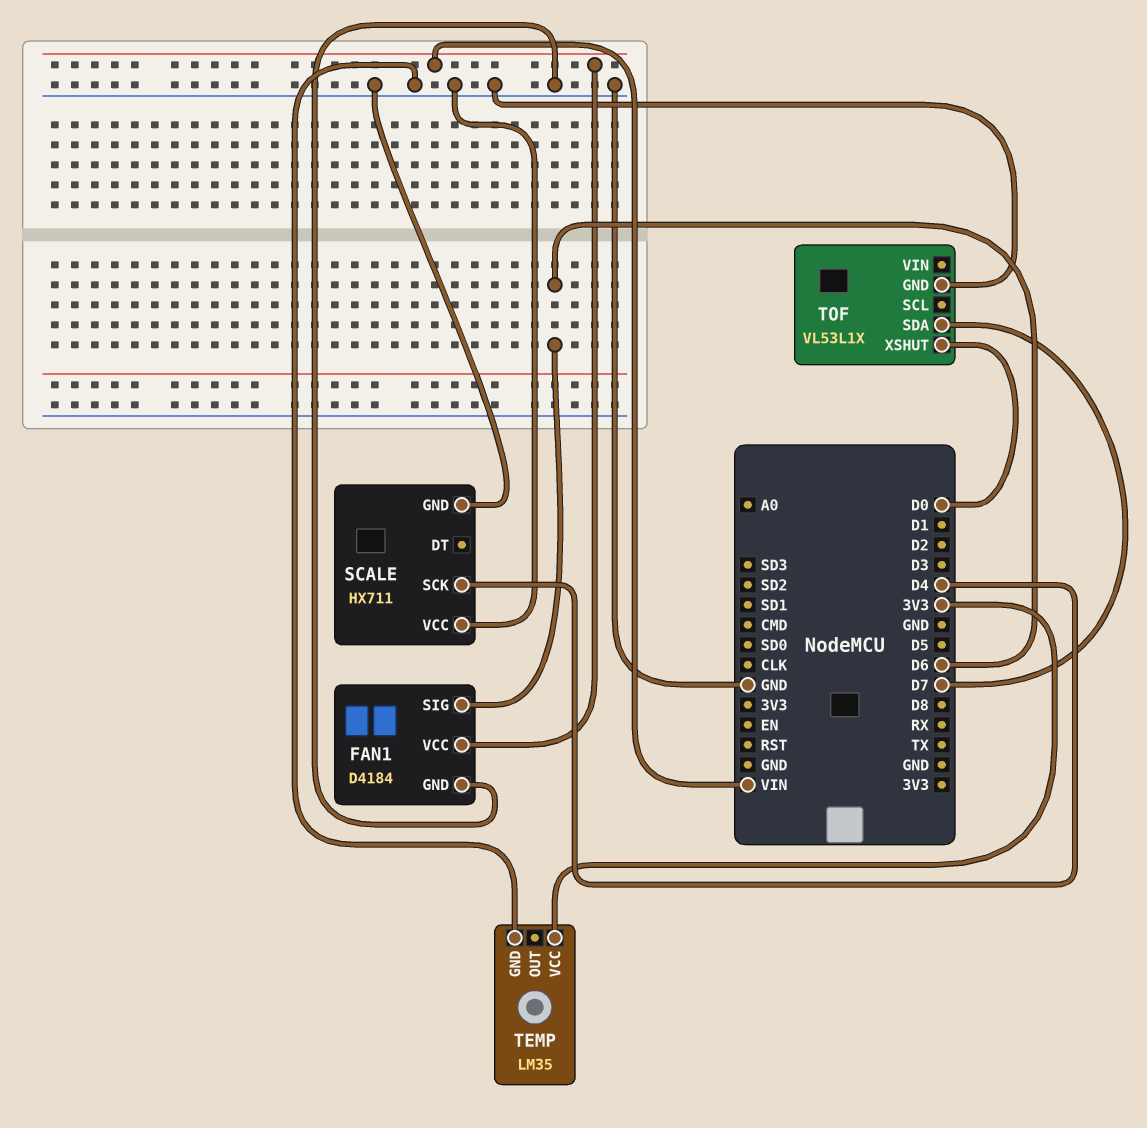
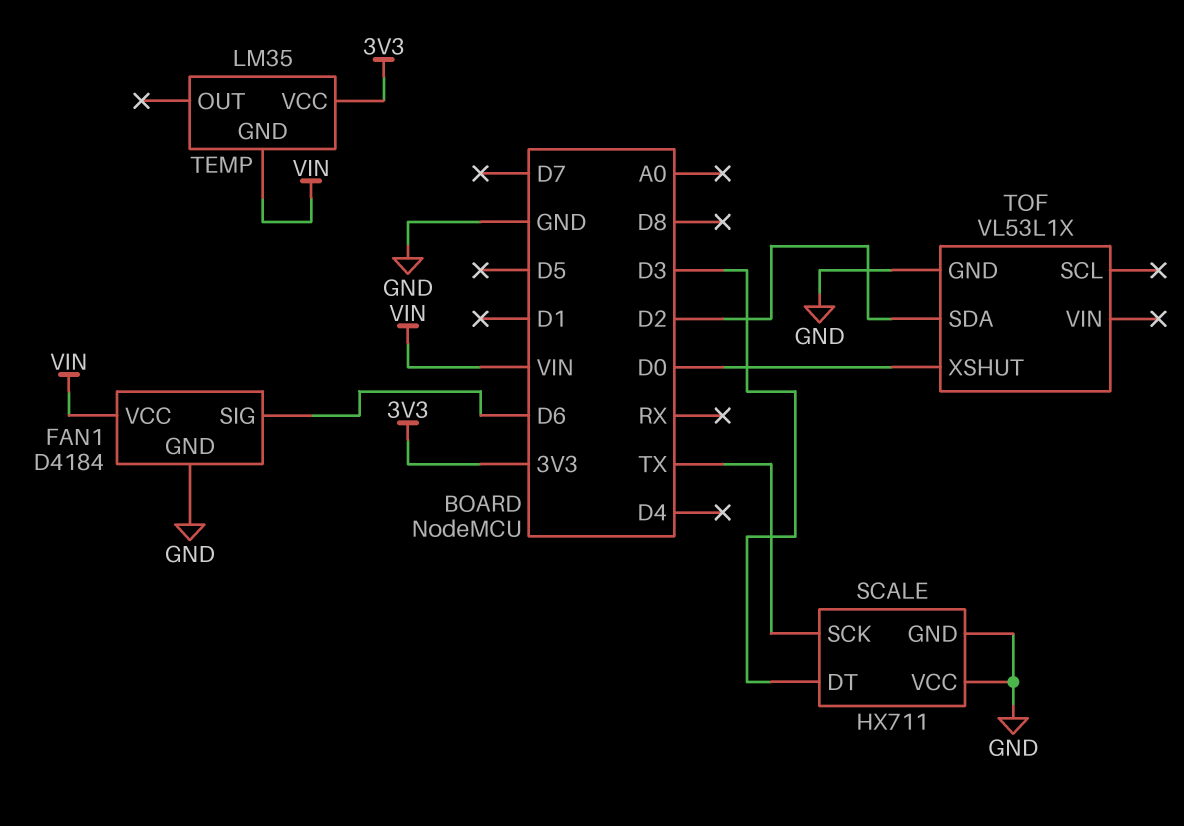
SCALE pin DT: none -> D3
SCALE pin SCK: D4 -> TX
TEMP pin GND: GND -> VIN
TOF pin SDA: D7 -> D2

